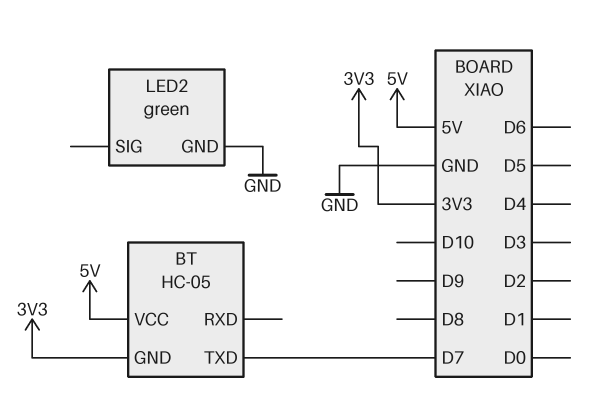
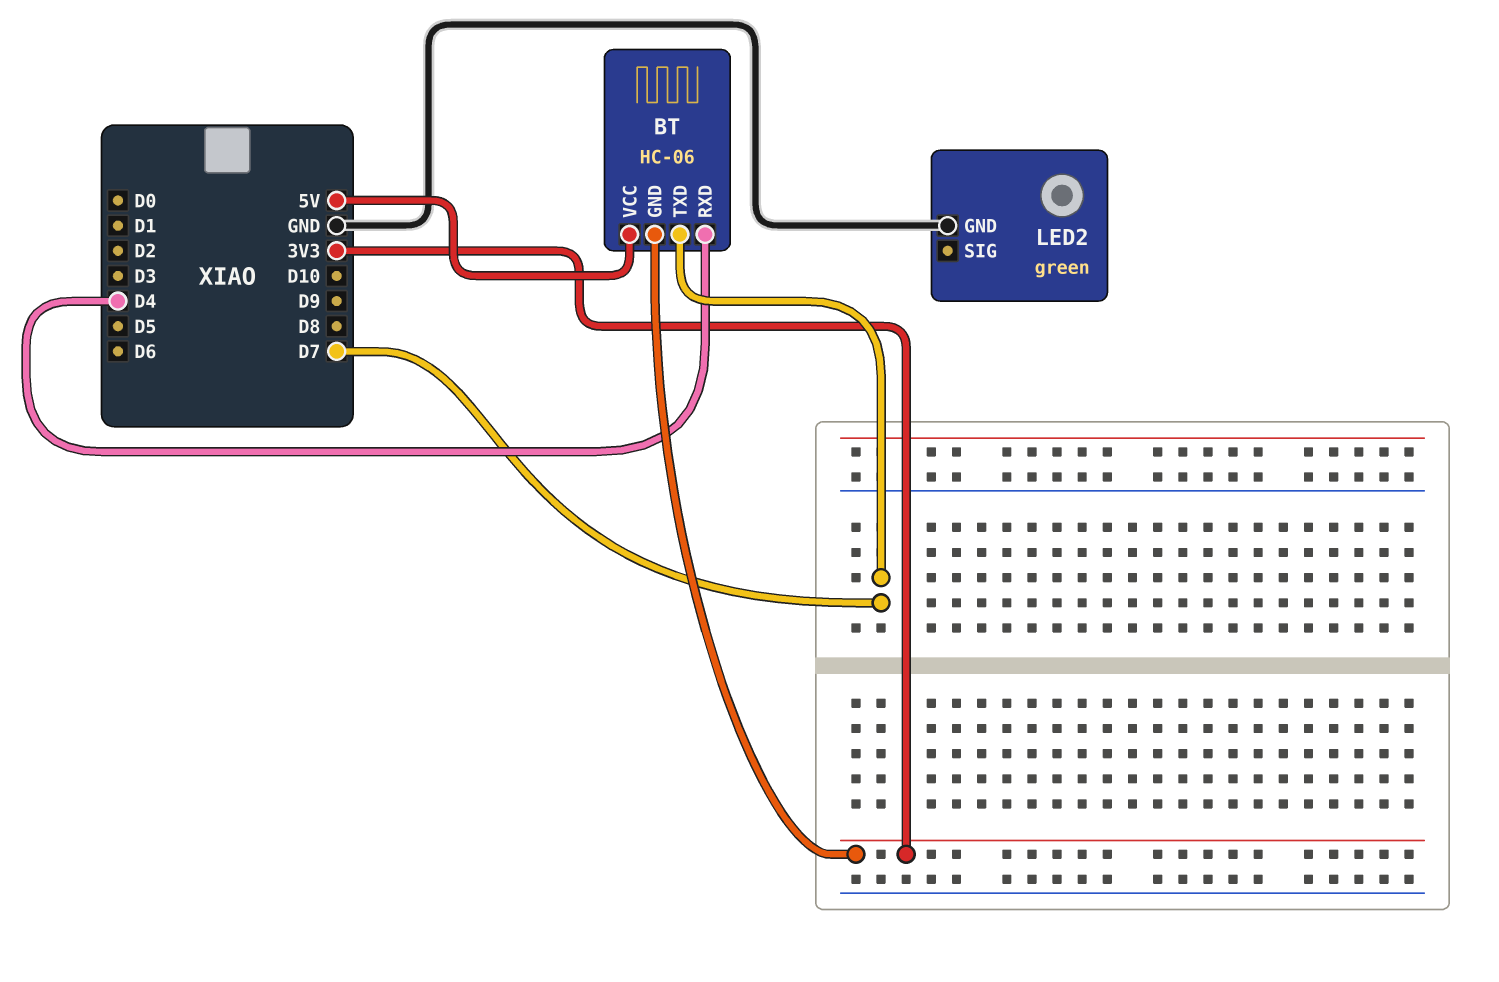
BT: HC-05 -> HC-06
BT pin RXD: none -> D4

